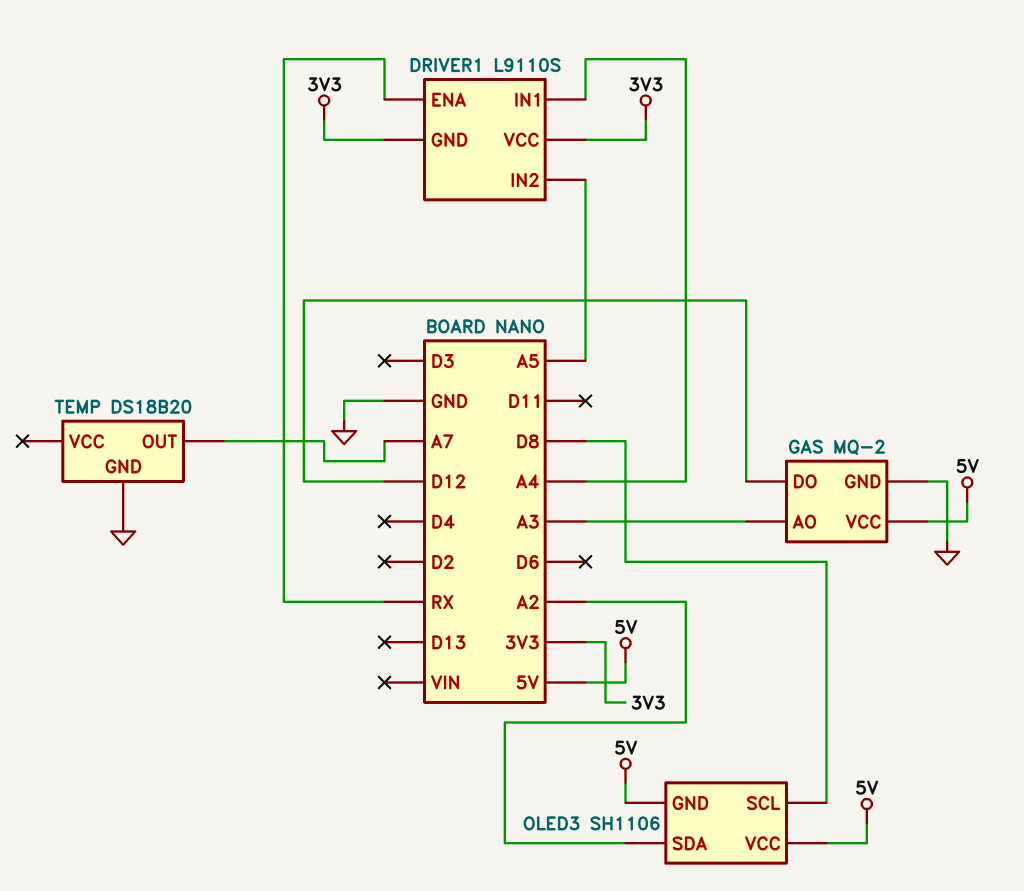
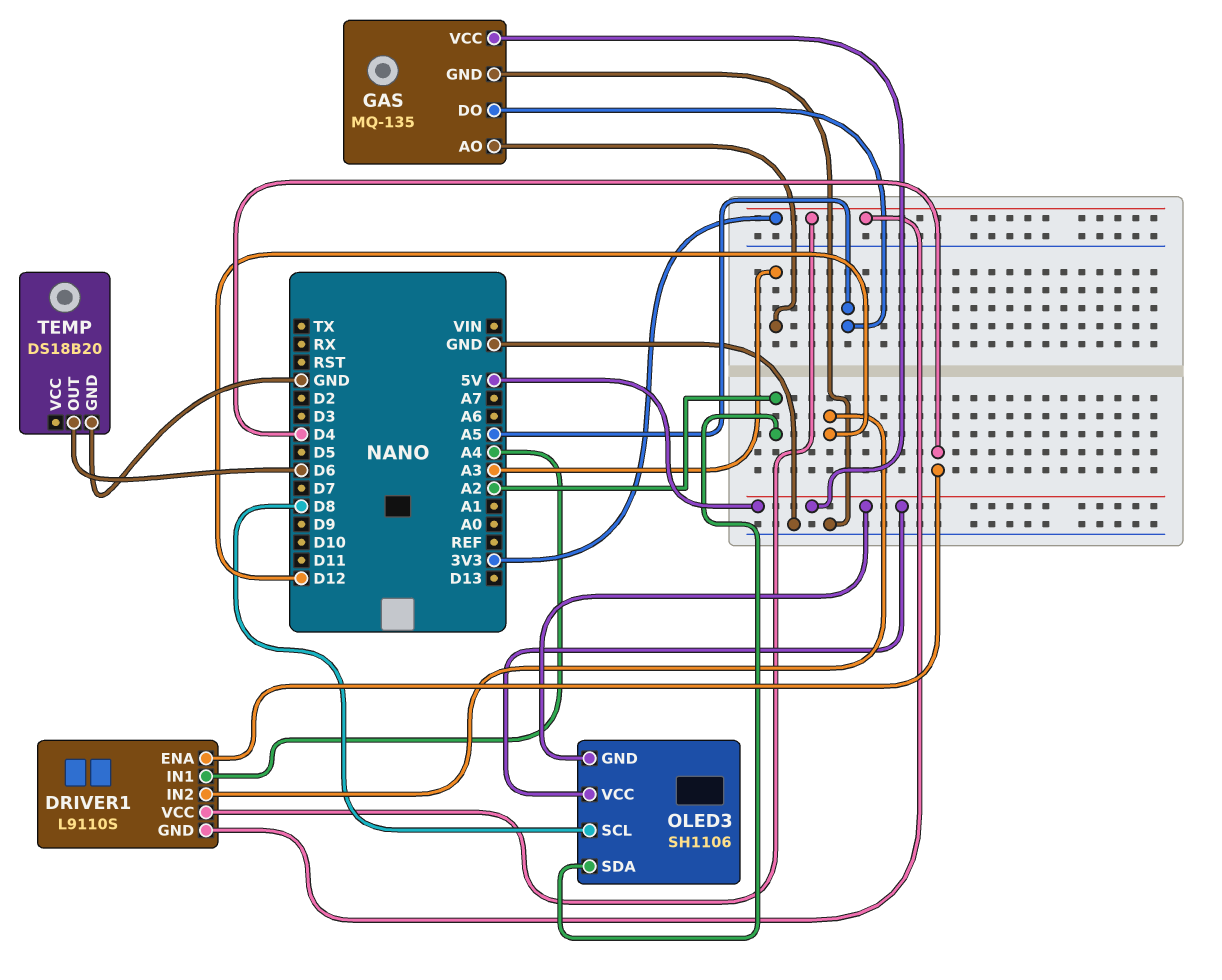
DRIVER1 pin ENA: RX -> D4
DRIVER1 pin IN2: A5 -> D12
GAS: MQ-2 -> MQ-135
GAS pin DO: D12 -> A5
TEMP pin OUT: A7 -> D6

